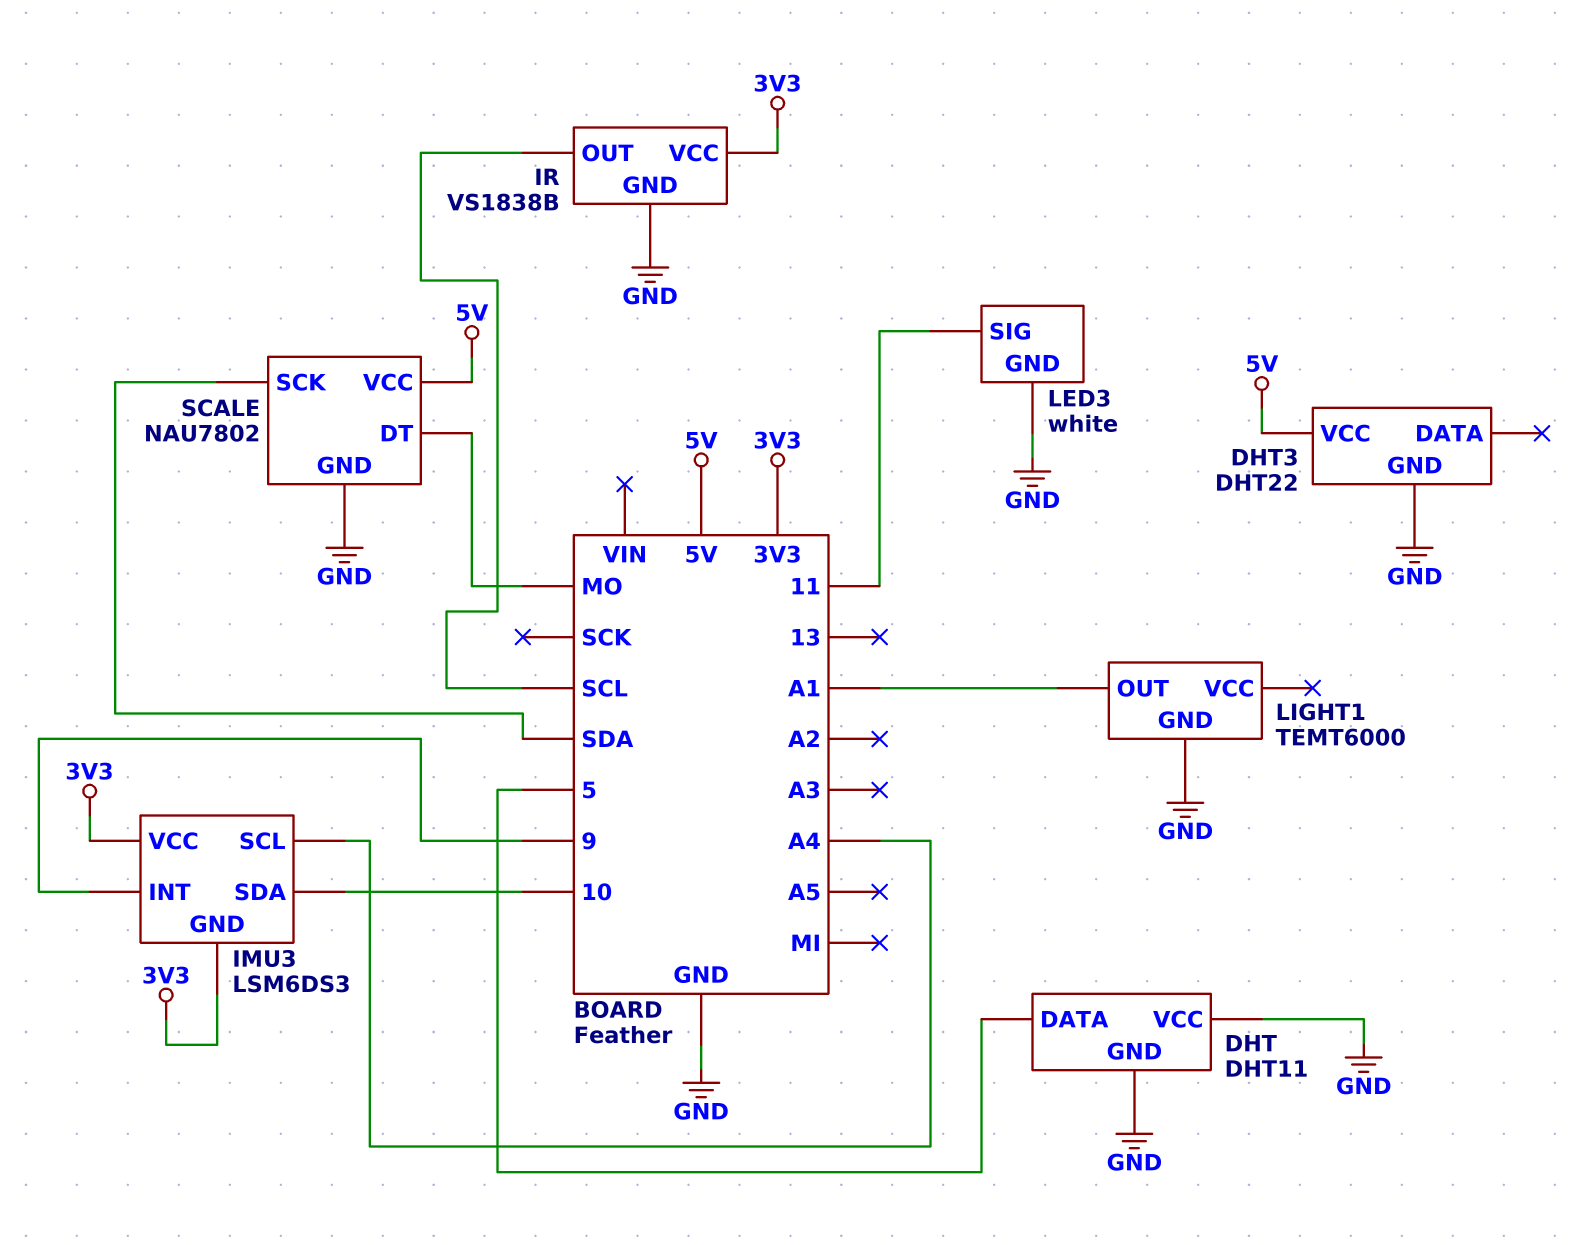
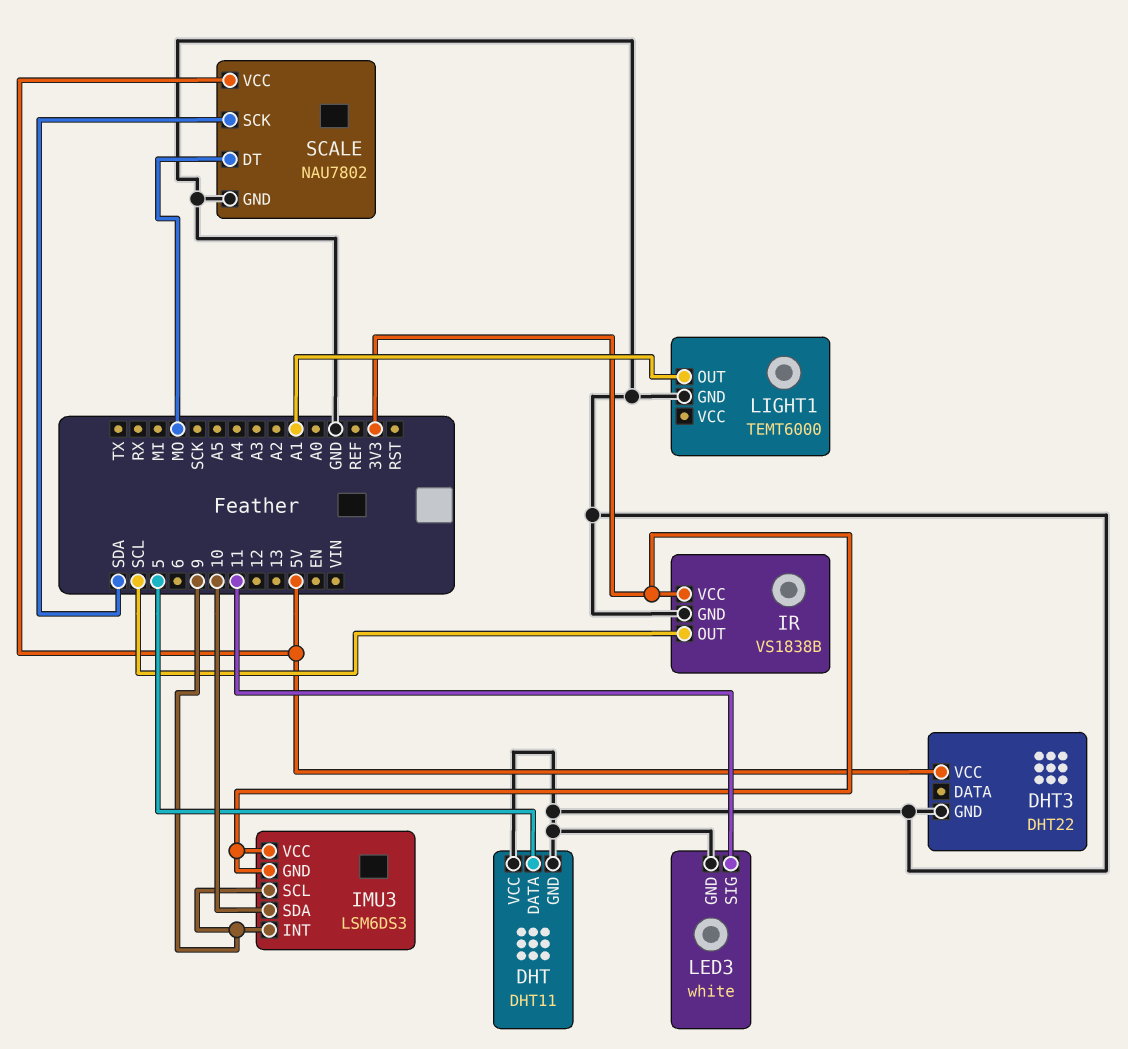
IMU3 pin SCL: A4 -> 9

